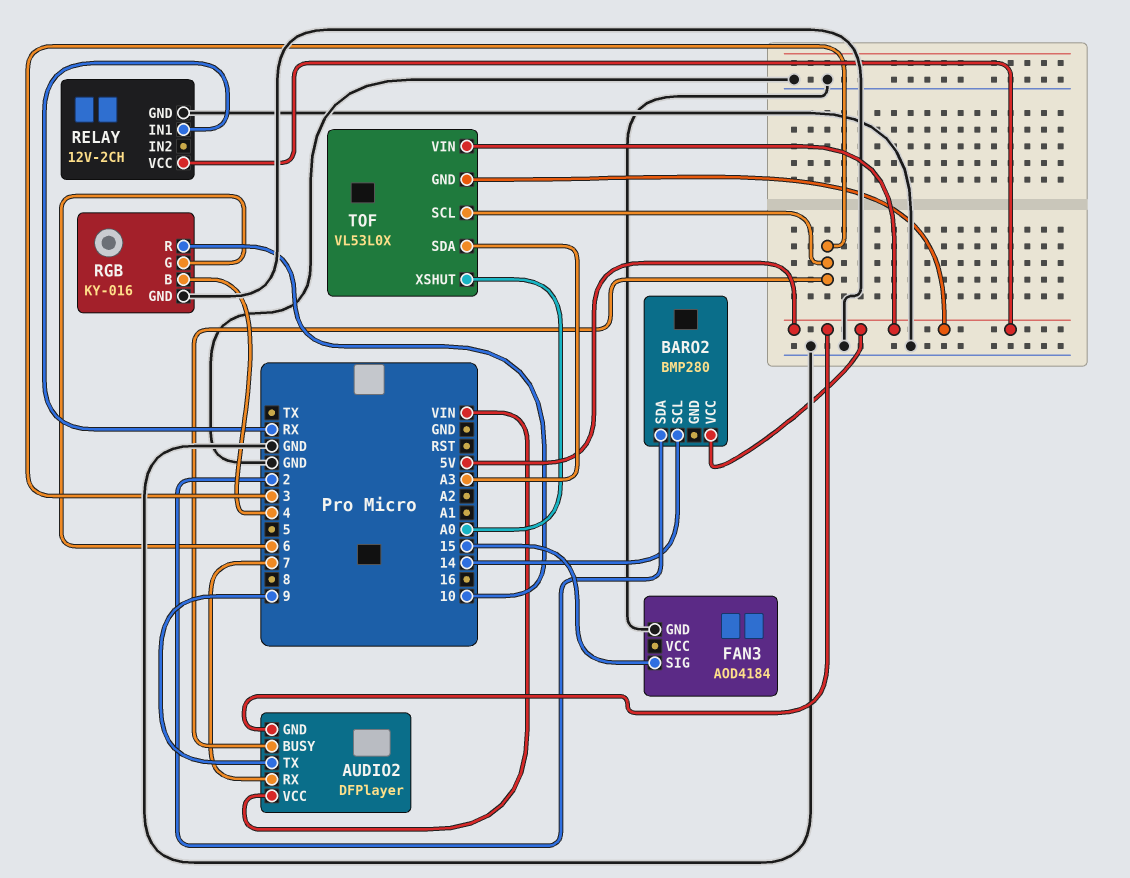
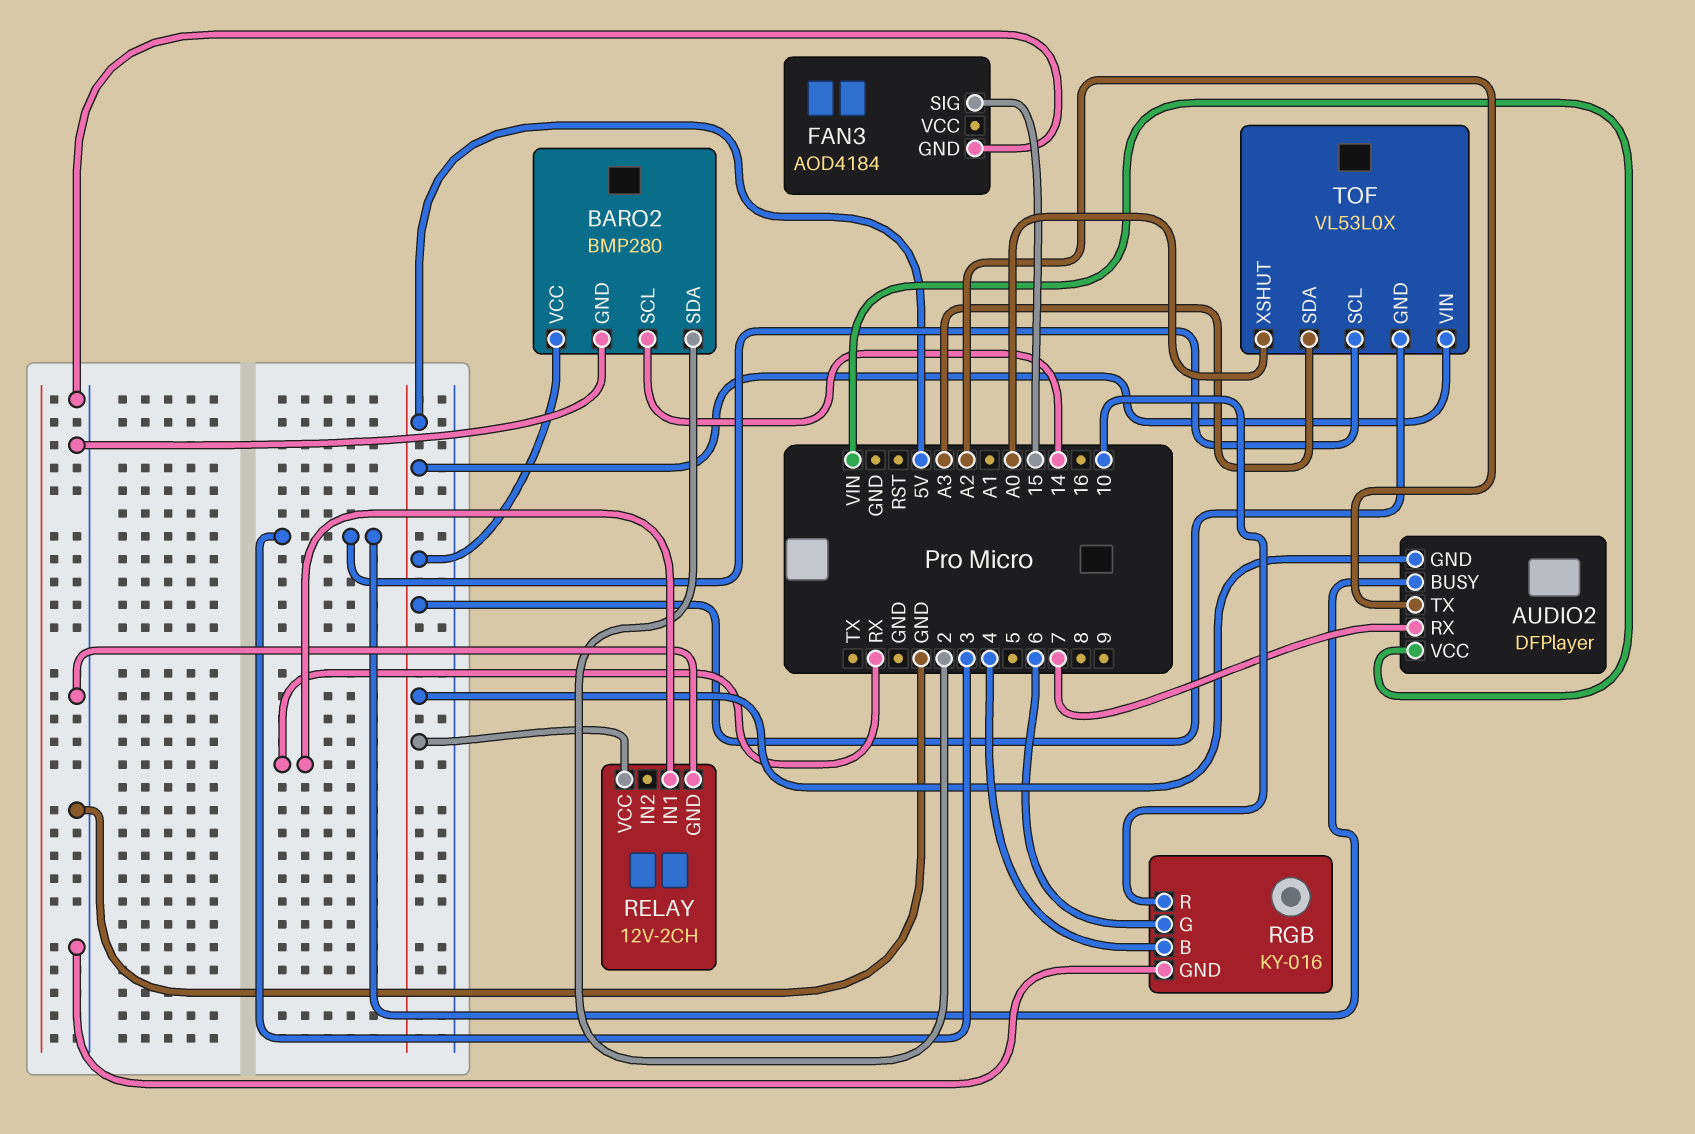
AUDIO2 pin TX: 9 -> A2
BARO2 pin GND: none -> GND

